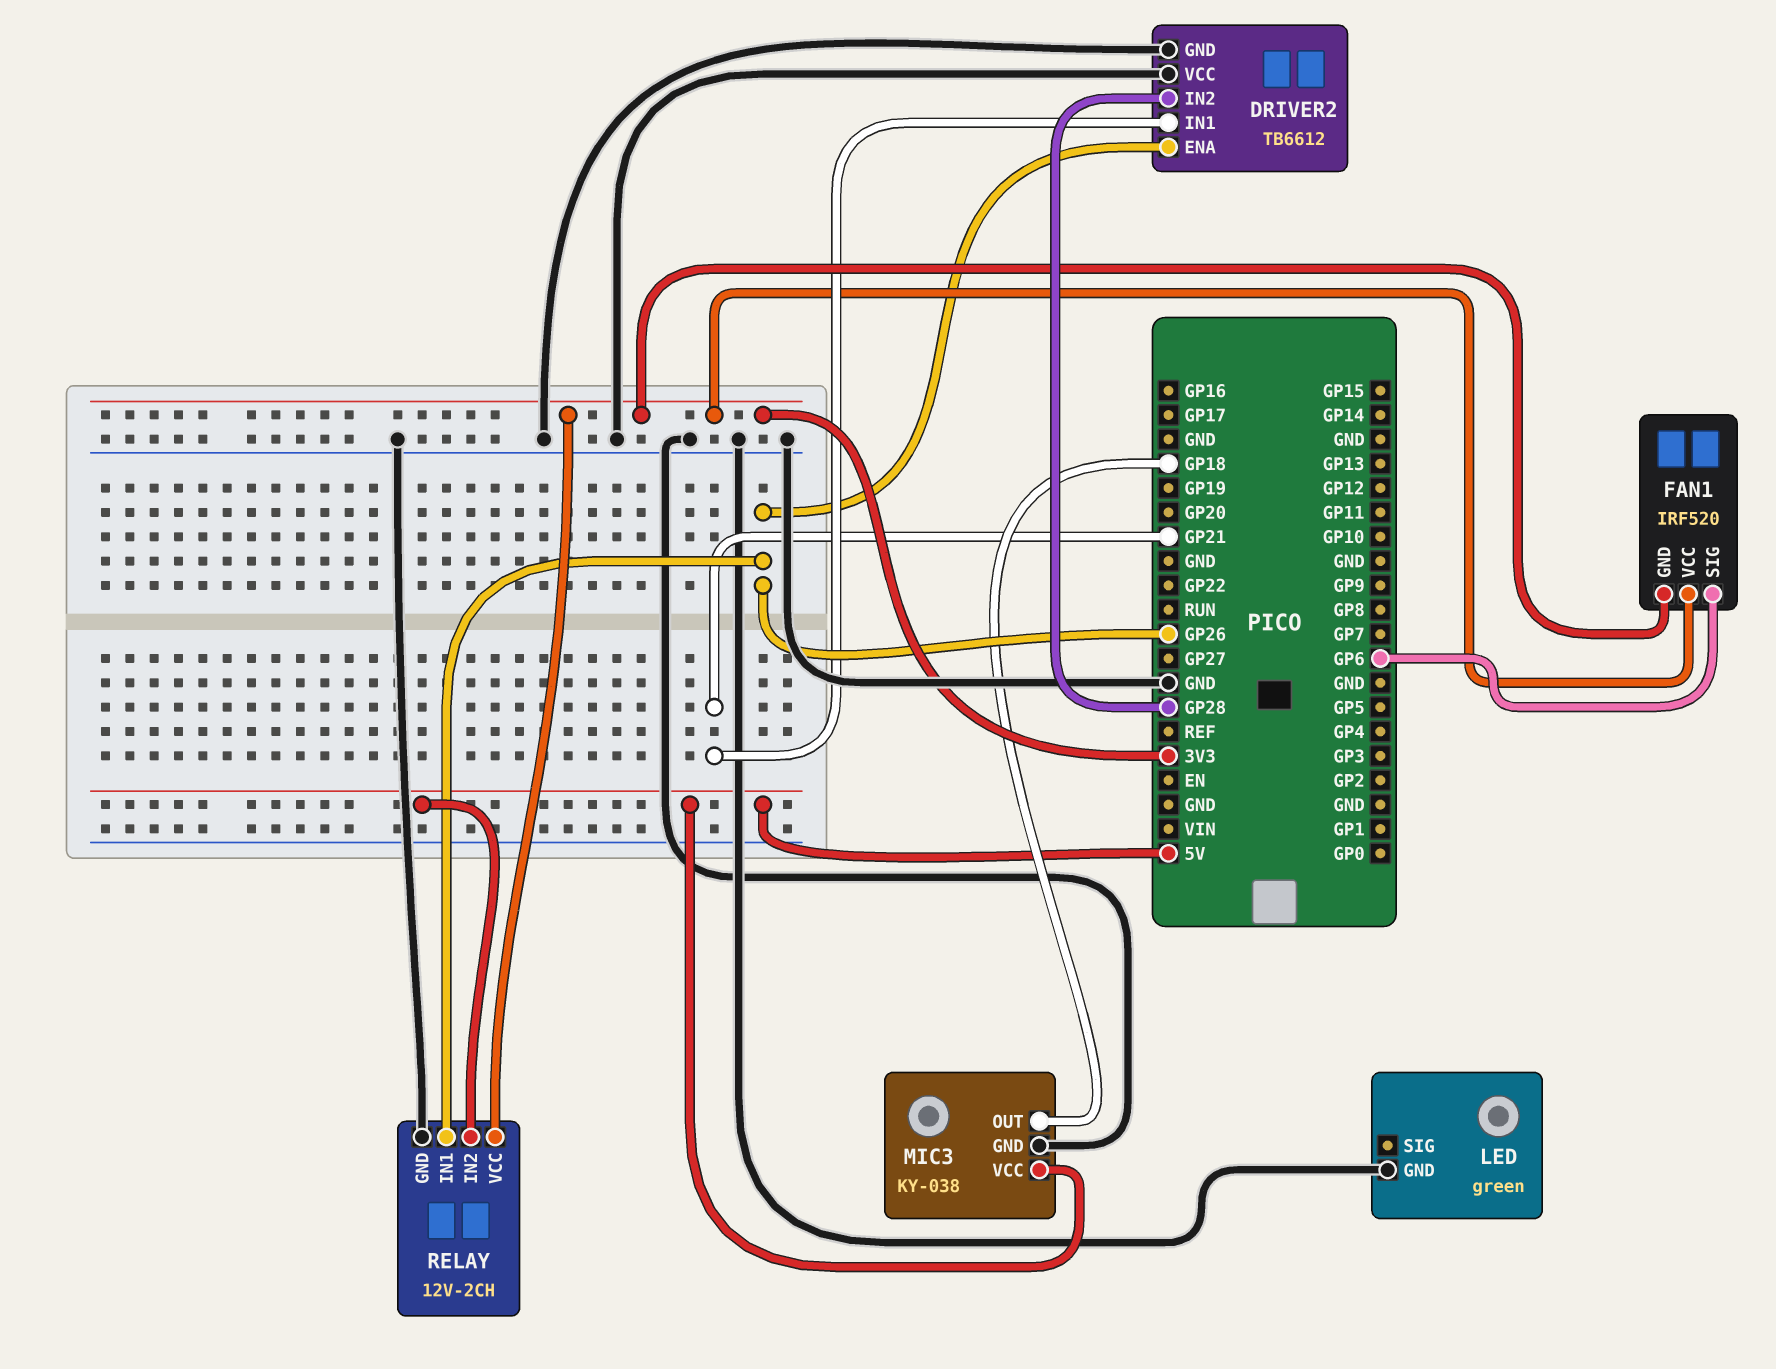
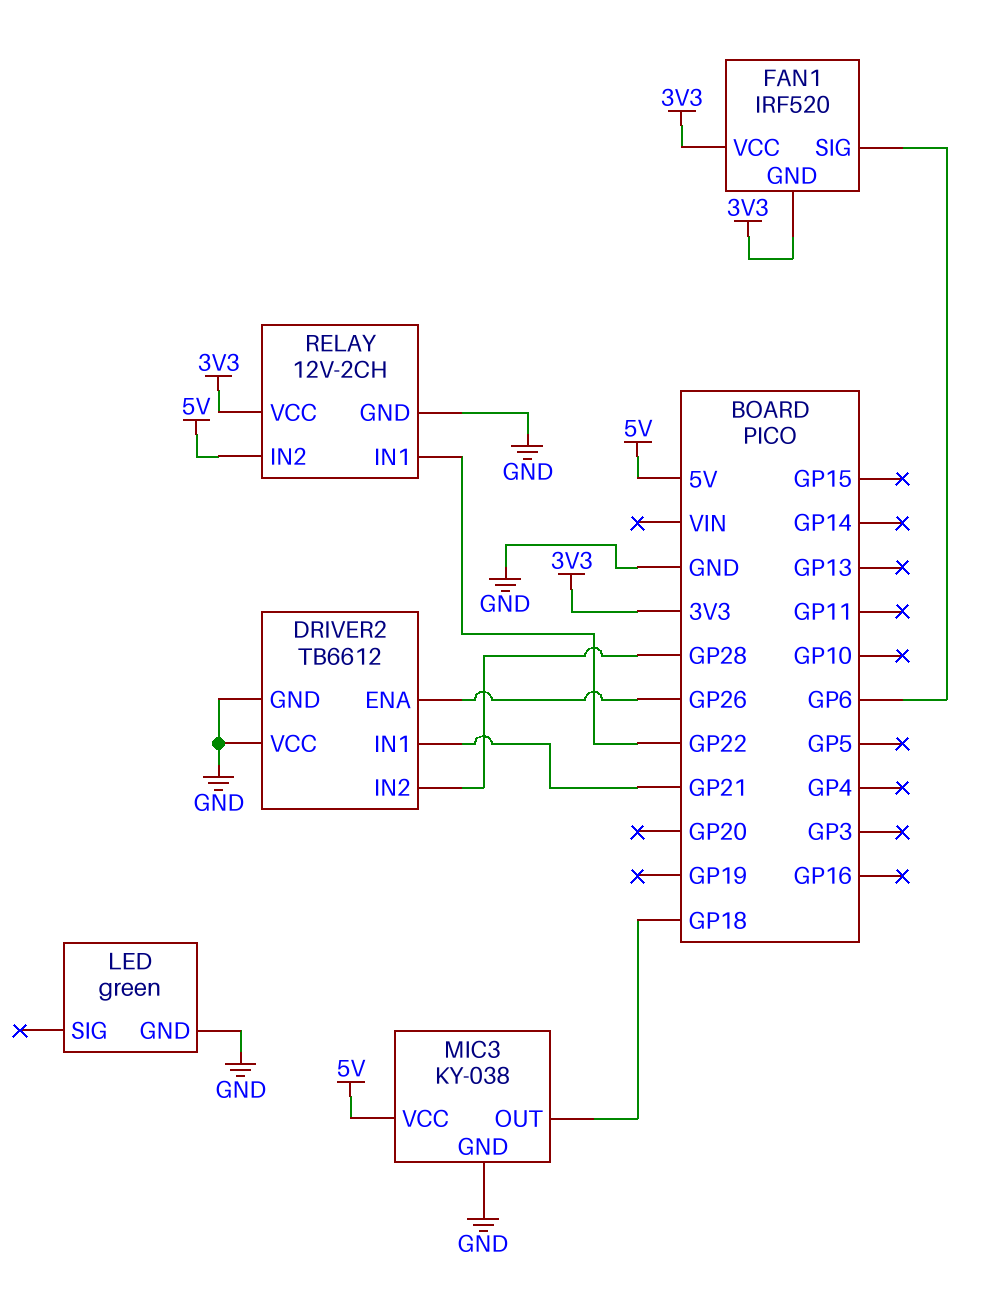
RELAY pin IN1: GP26 -> GP22

